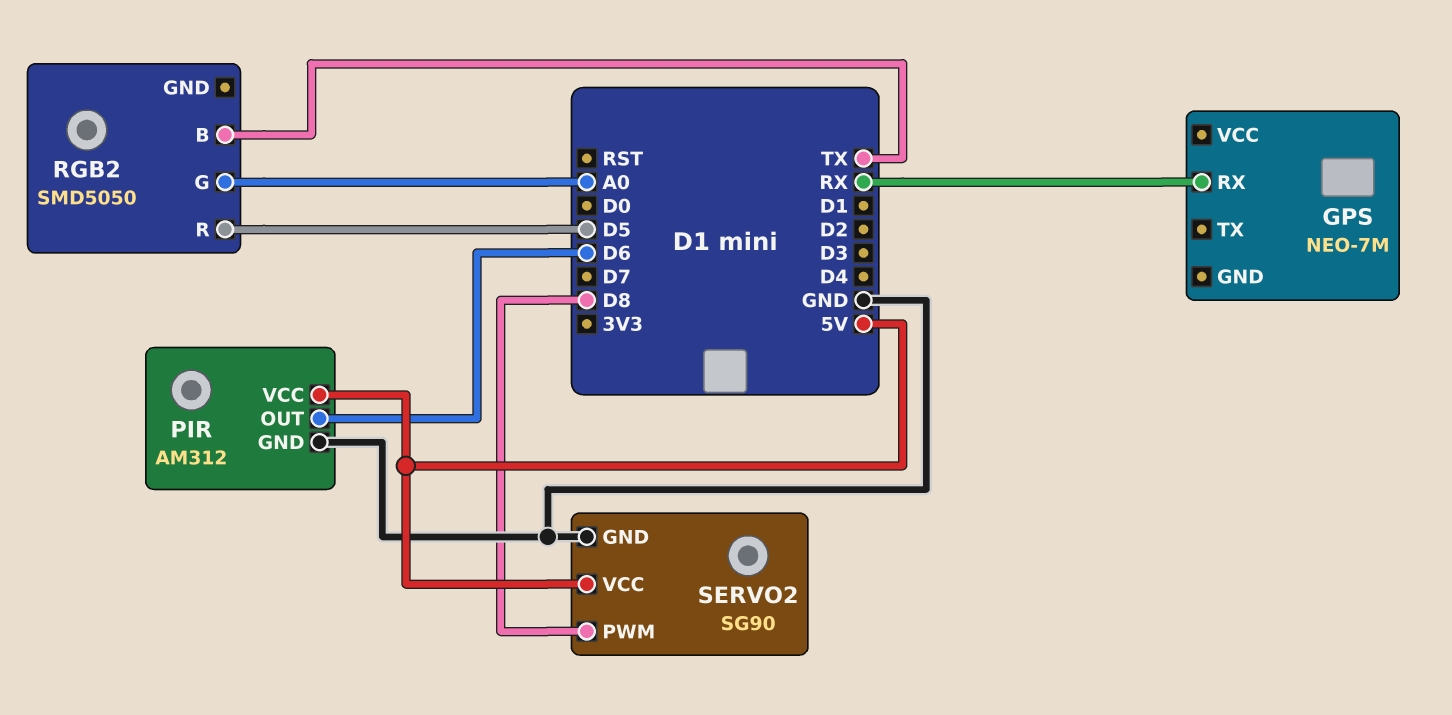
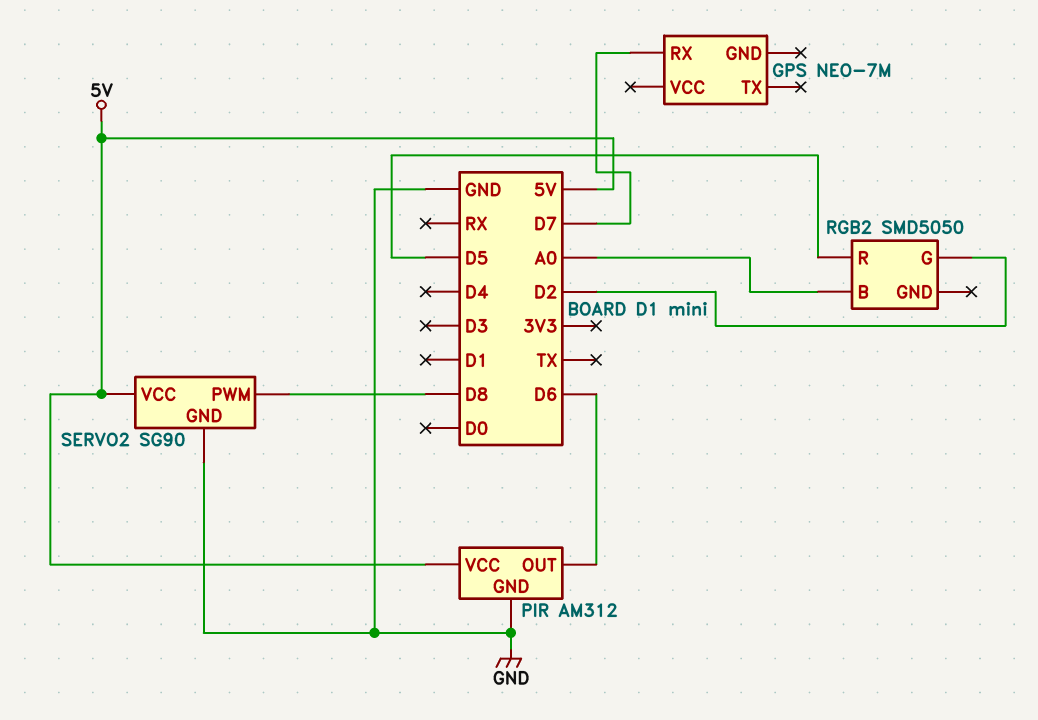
GPS pin RX: RX -> D7
RGB2 pin B: TX -> A0
RGB2 pin G: A0 -> D2

